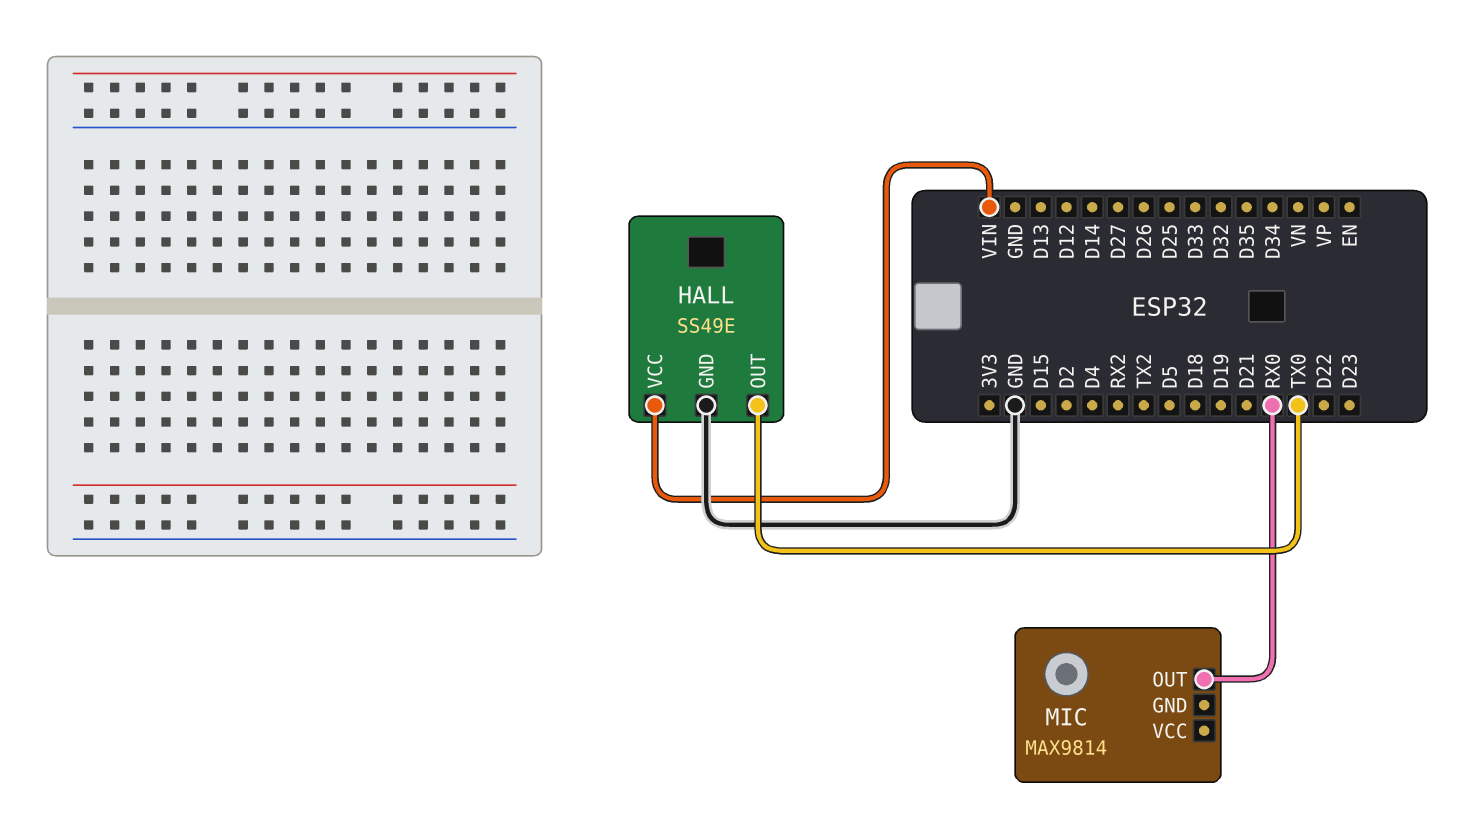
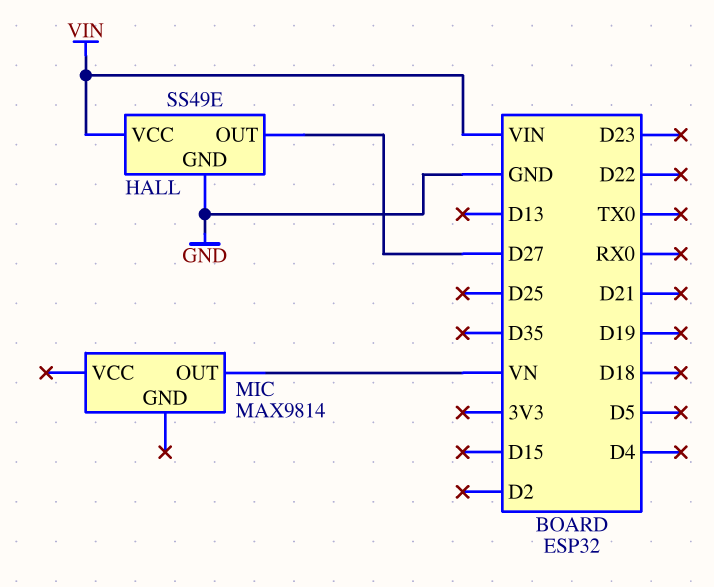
HALL pin OUT: TX0 -> D27
MIC pin OUT: RX0 -> VN

